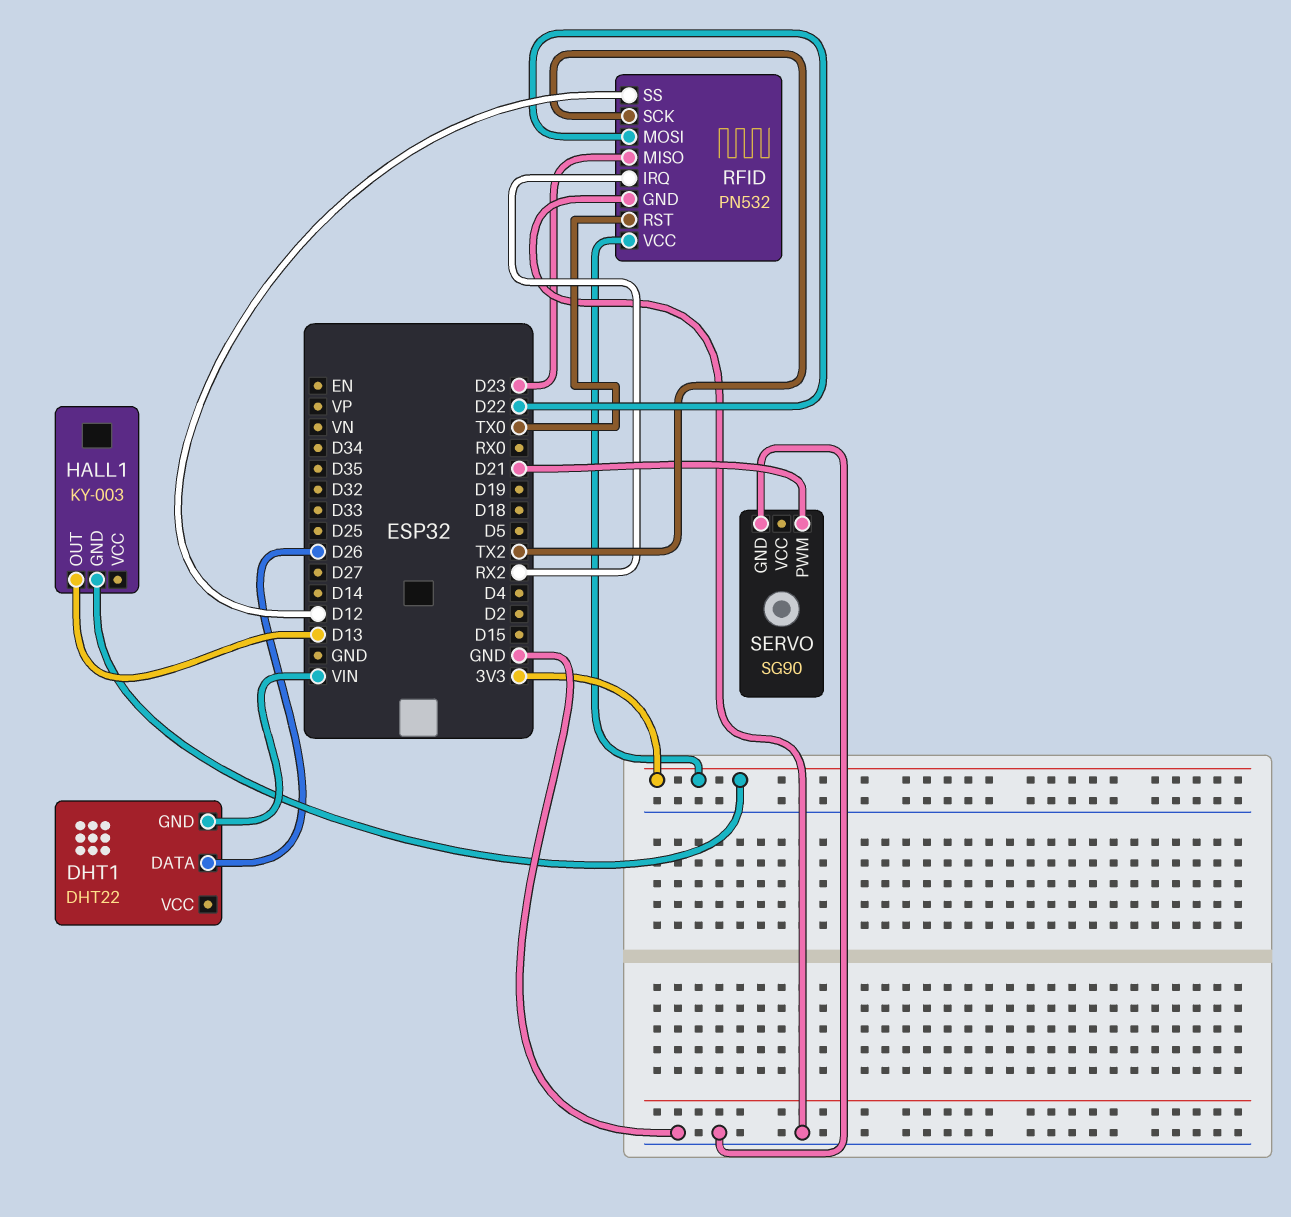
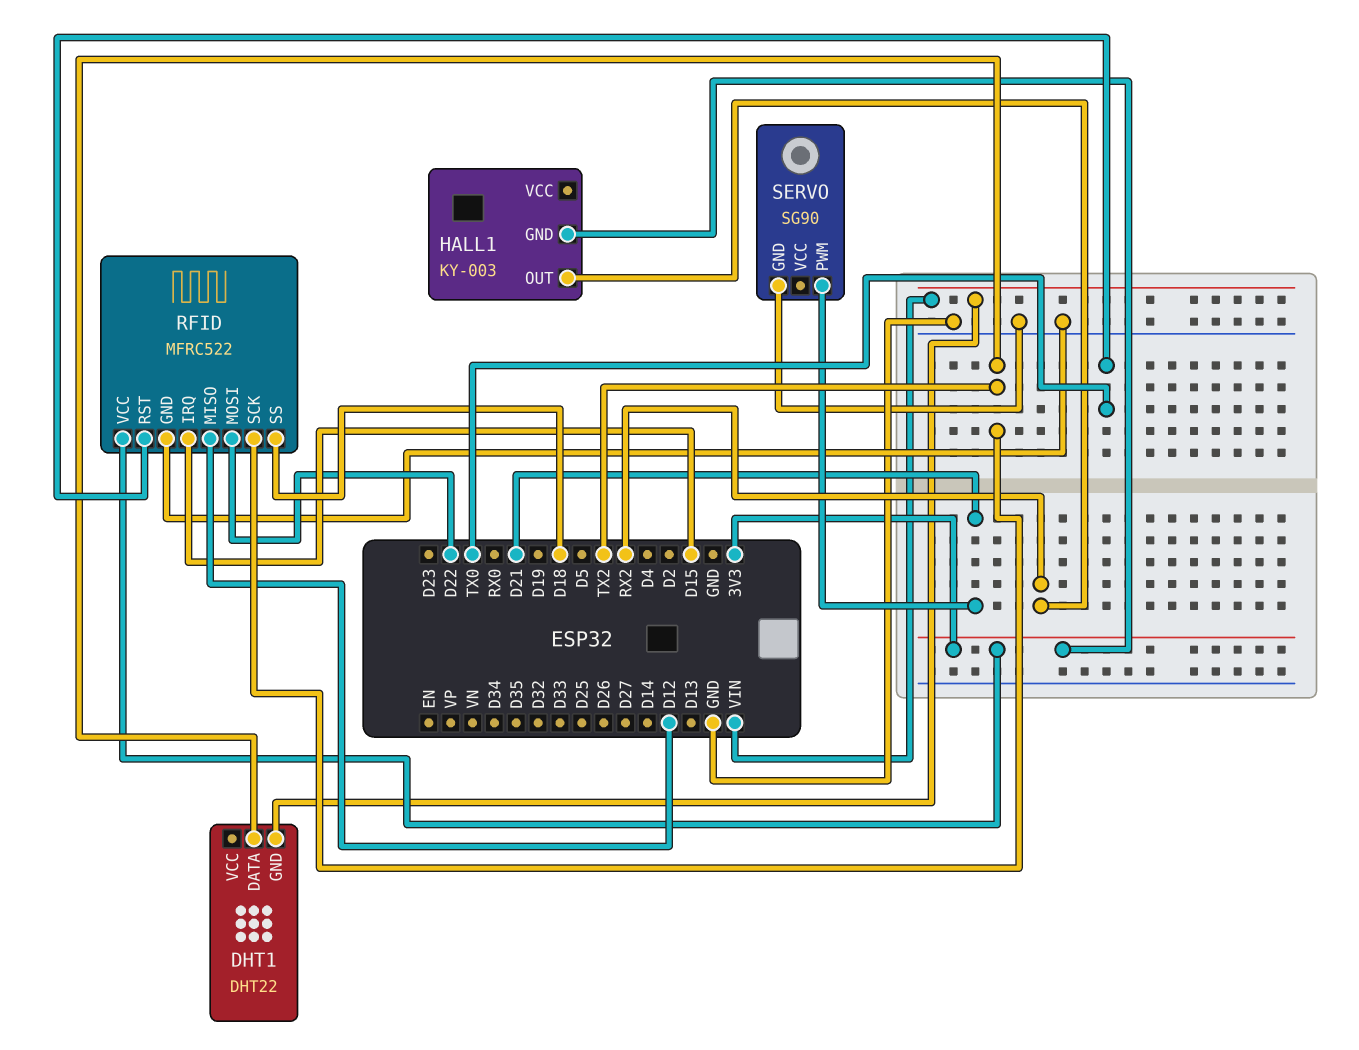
DHT1 pin DATA: D26 -> TX2
HALL1 pin OUT: D13 -> RX2
RFID: PN532 -> MFRC522
RFID pin IRQ: RX2 -> D15
RFID pin MISO: D23 -> D12
RFID pin SS: D12 -> D18

